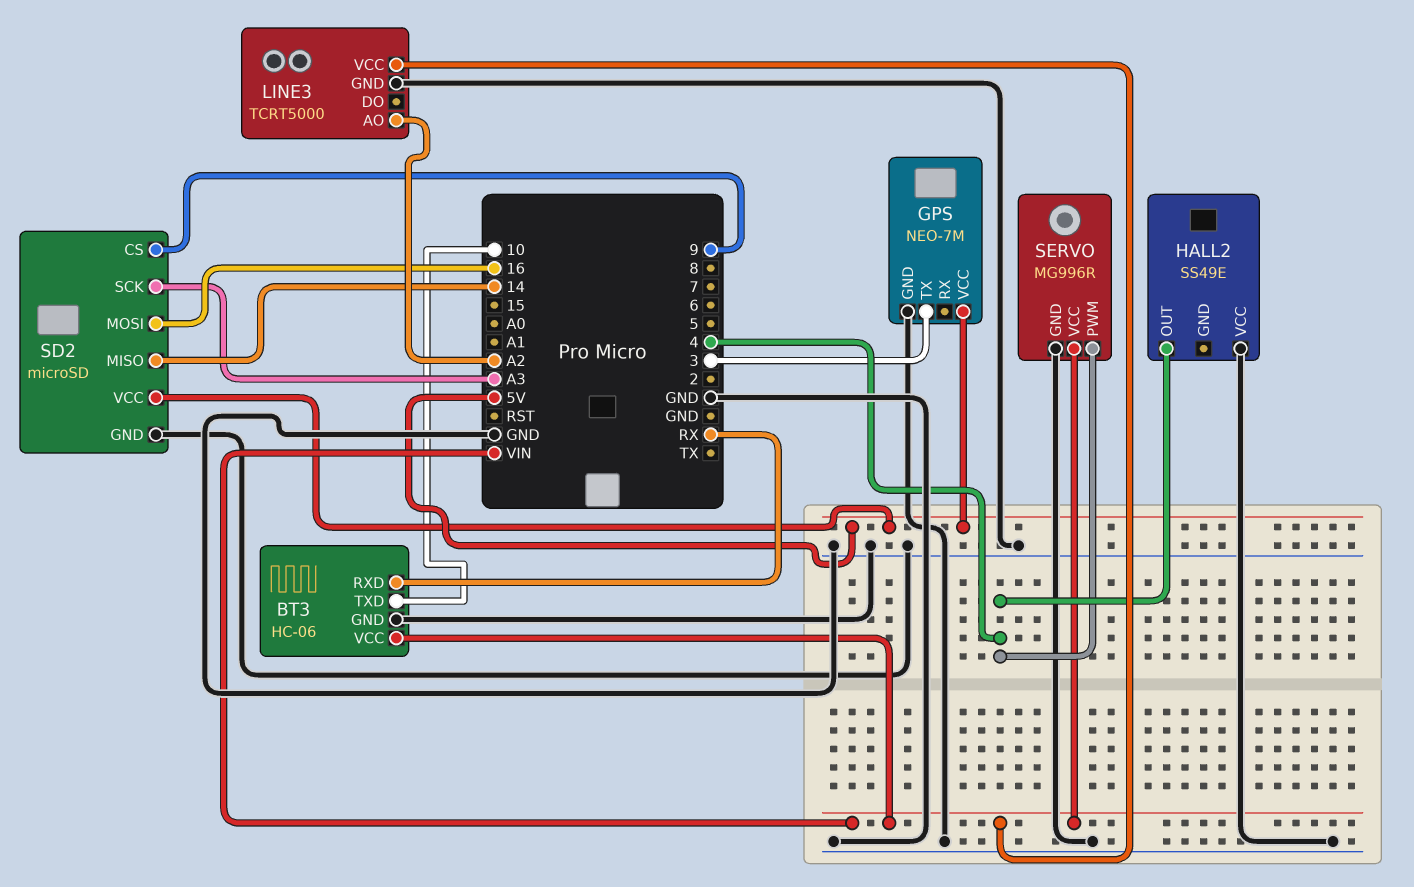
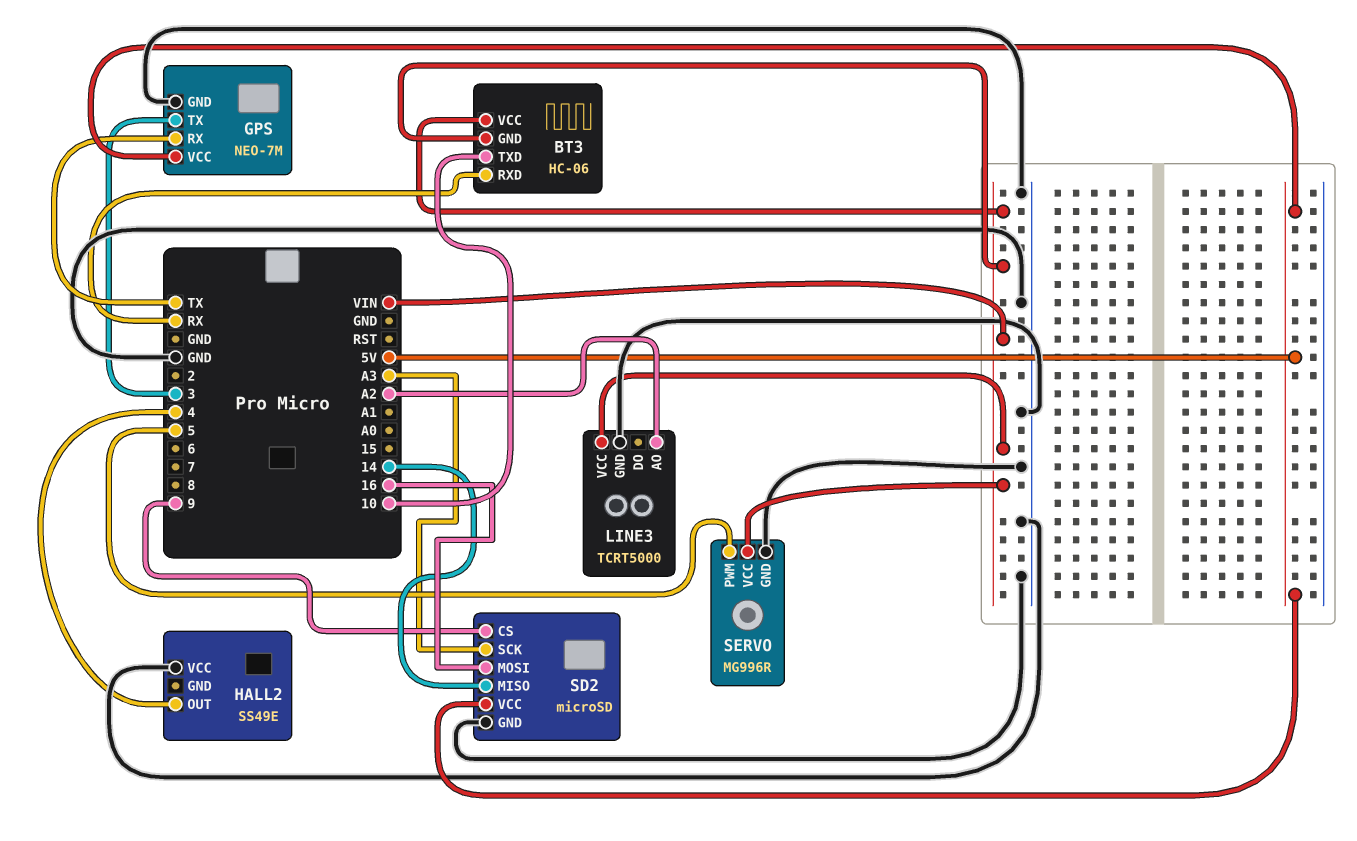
BT3 pin GND: GND -> VIN
GPS pin RX: none -> TX
SERVO pin PWM: 4 -> 5

